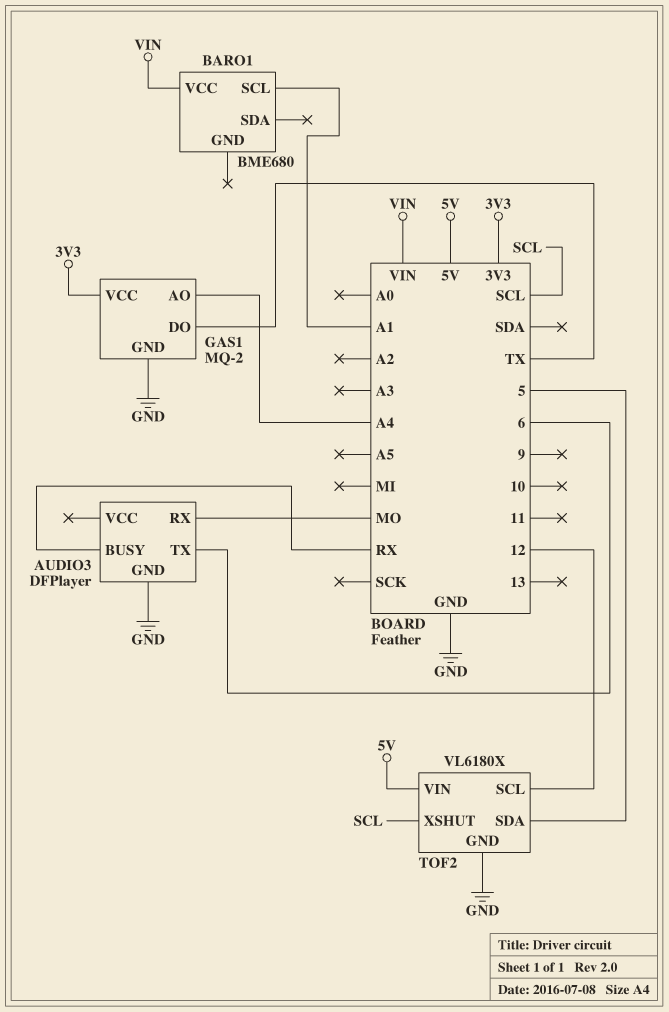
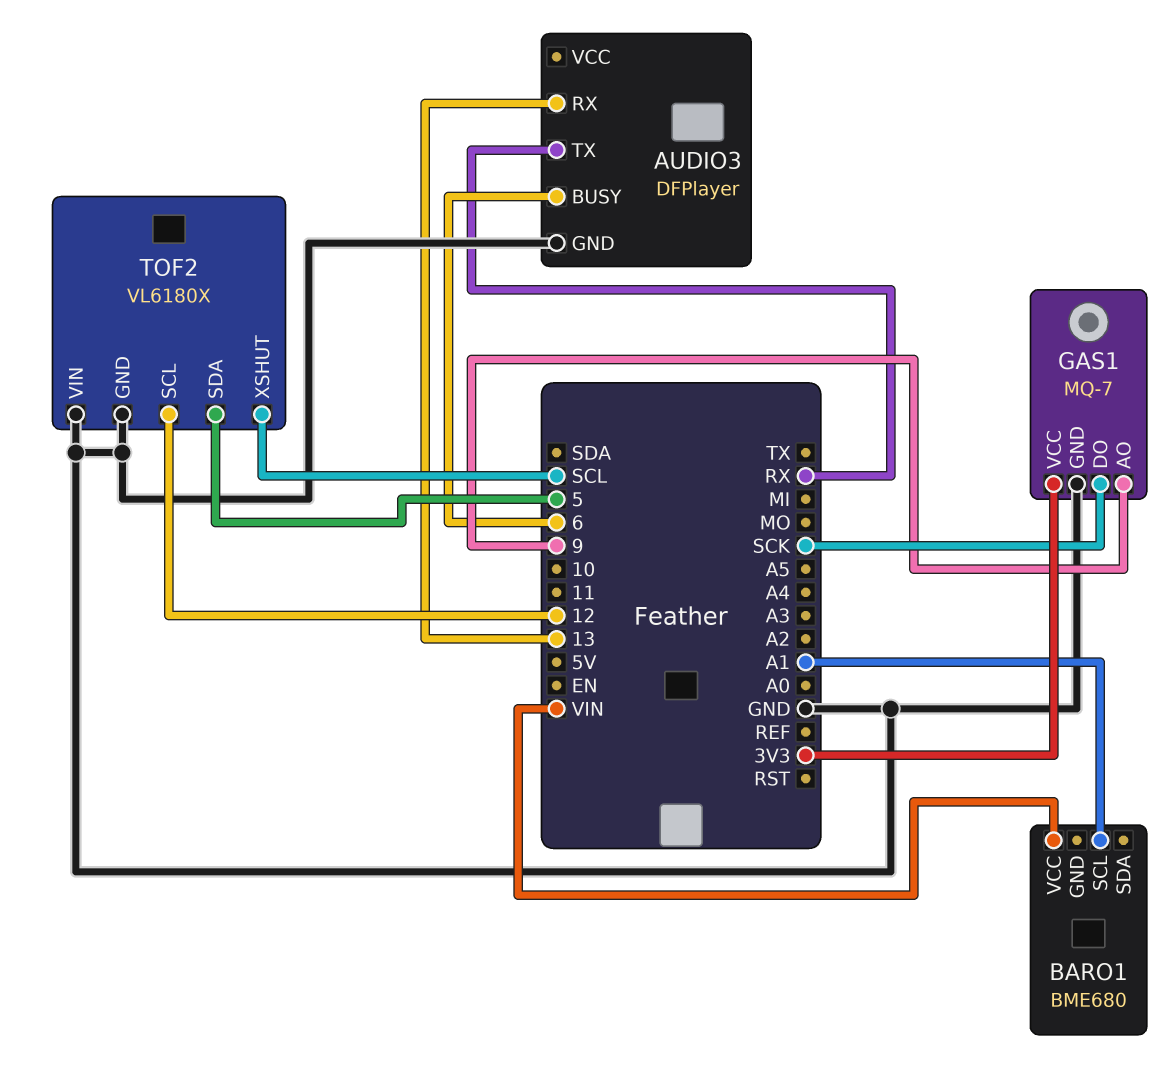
AUDIO3 pin BUSY: RX -> 6
AUDIO3 pin RX: MO -> 13
AUDIO3 pin TX: 6 -> RX
GAS1: MQ-2 -> MQ-7
GAS1 pin AO: A4 -> 9
GAS1 pin DO: TX -> SCK
TOF2 pin VIN: 5V -> GND

